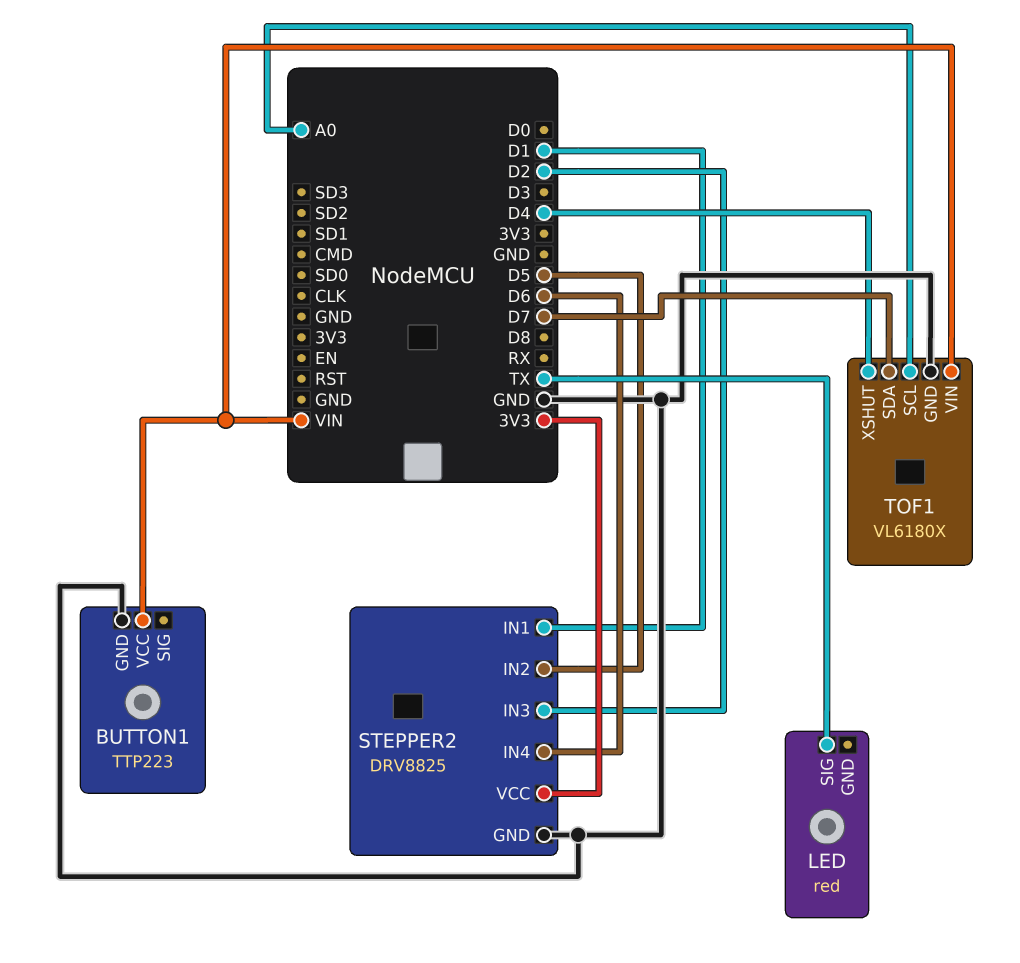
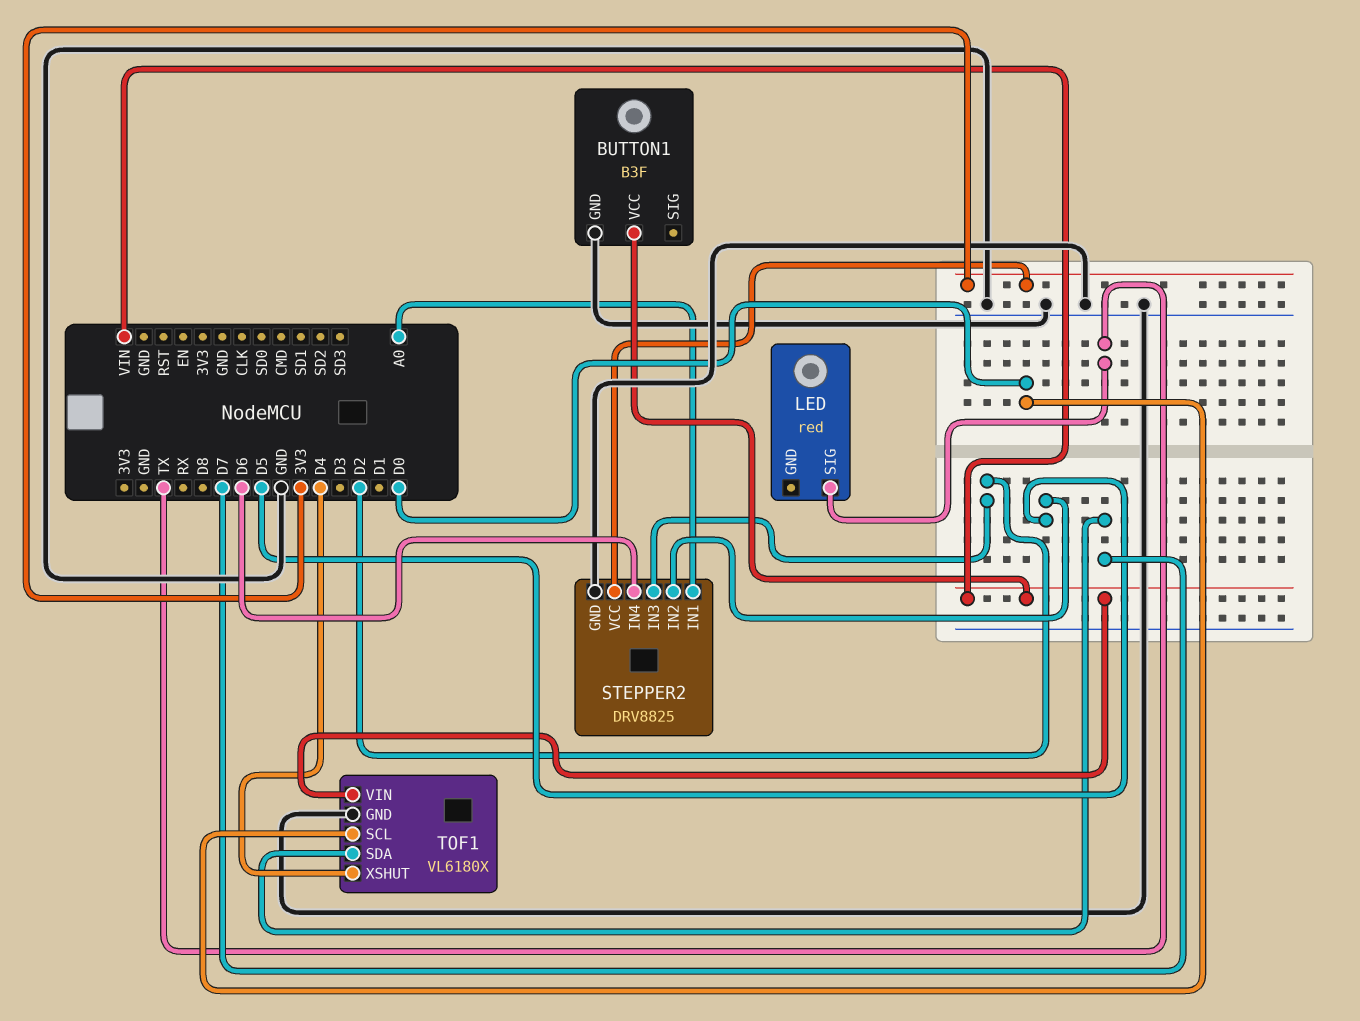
BUTTON1: TTP223 -> B3F
STEPPER2 pin IN1: D1 -> A0
TOF1 pin SCL: A0 -> D0

